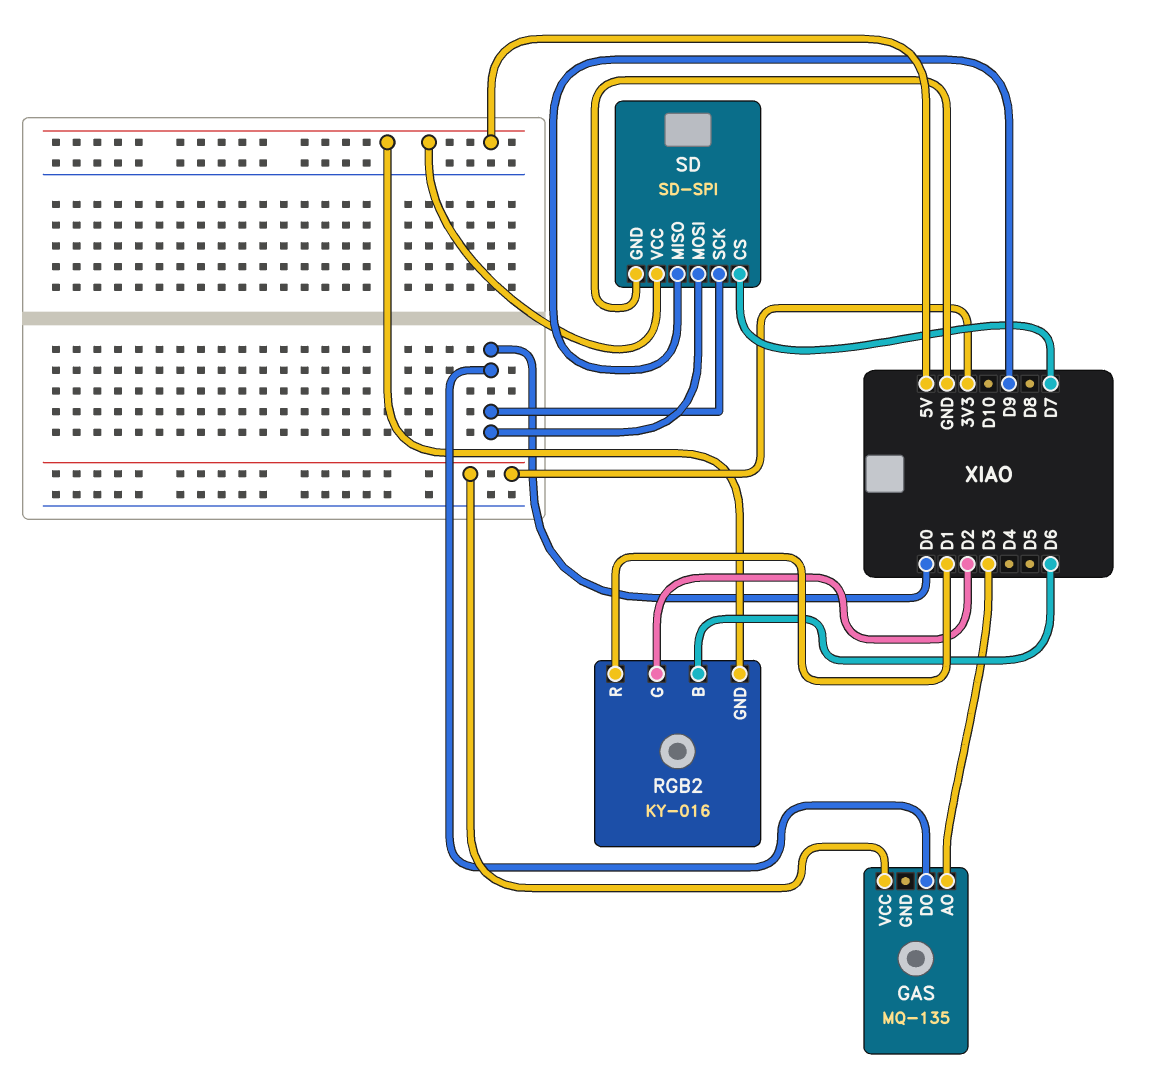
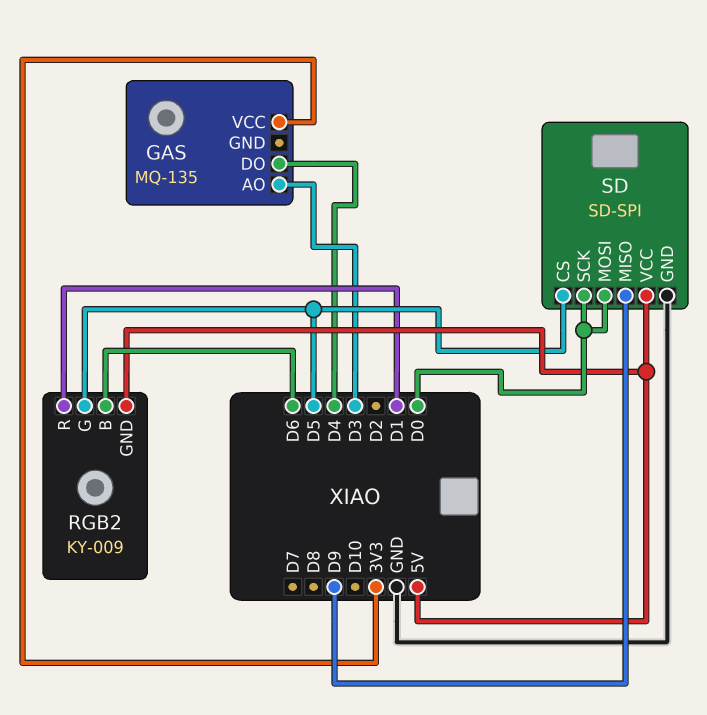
GAS pin DO: D0 -> D4
RGB2: KY-016 -> KY-009
RGB2 pin G: D2 -> D5
SD pin CS: D7 -> D5

